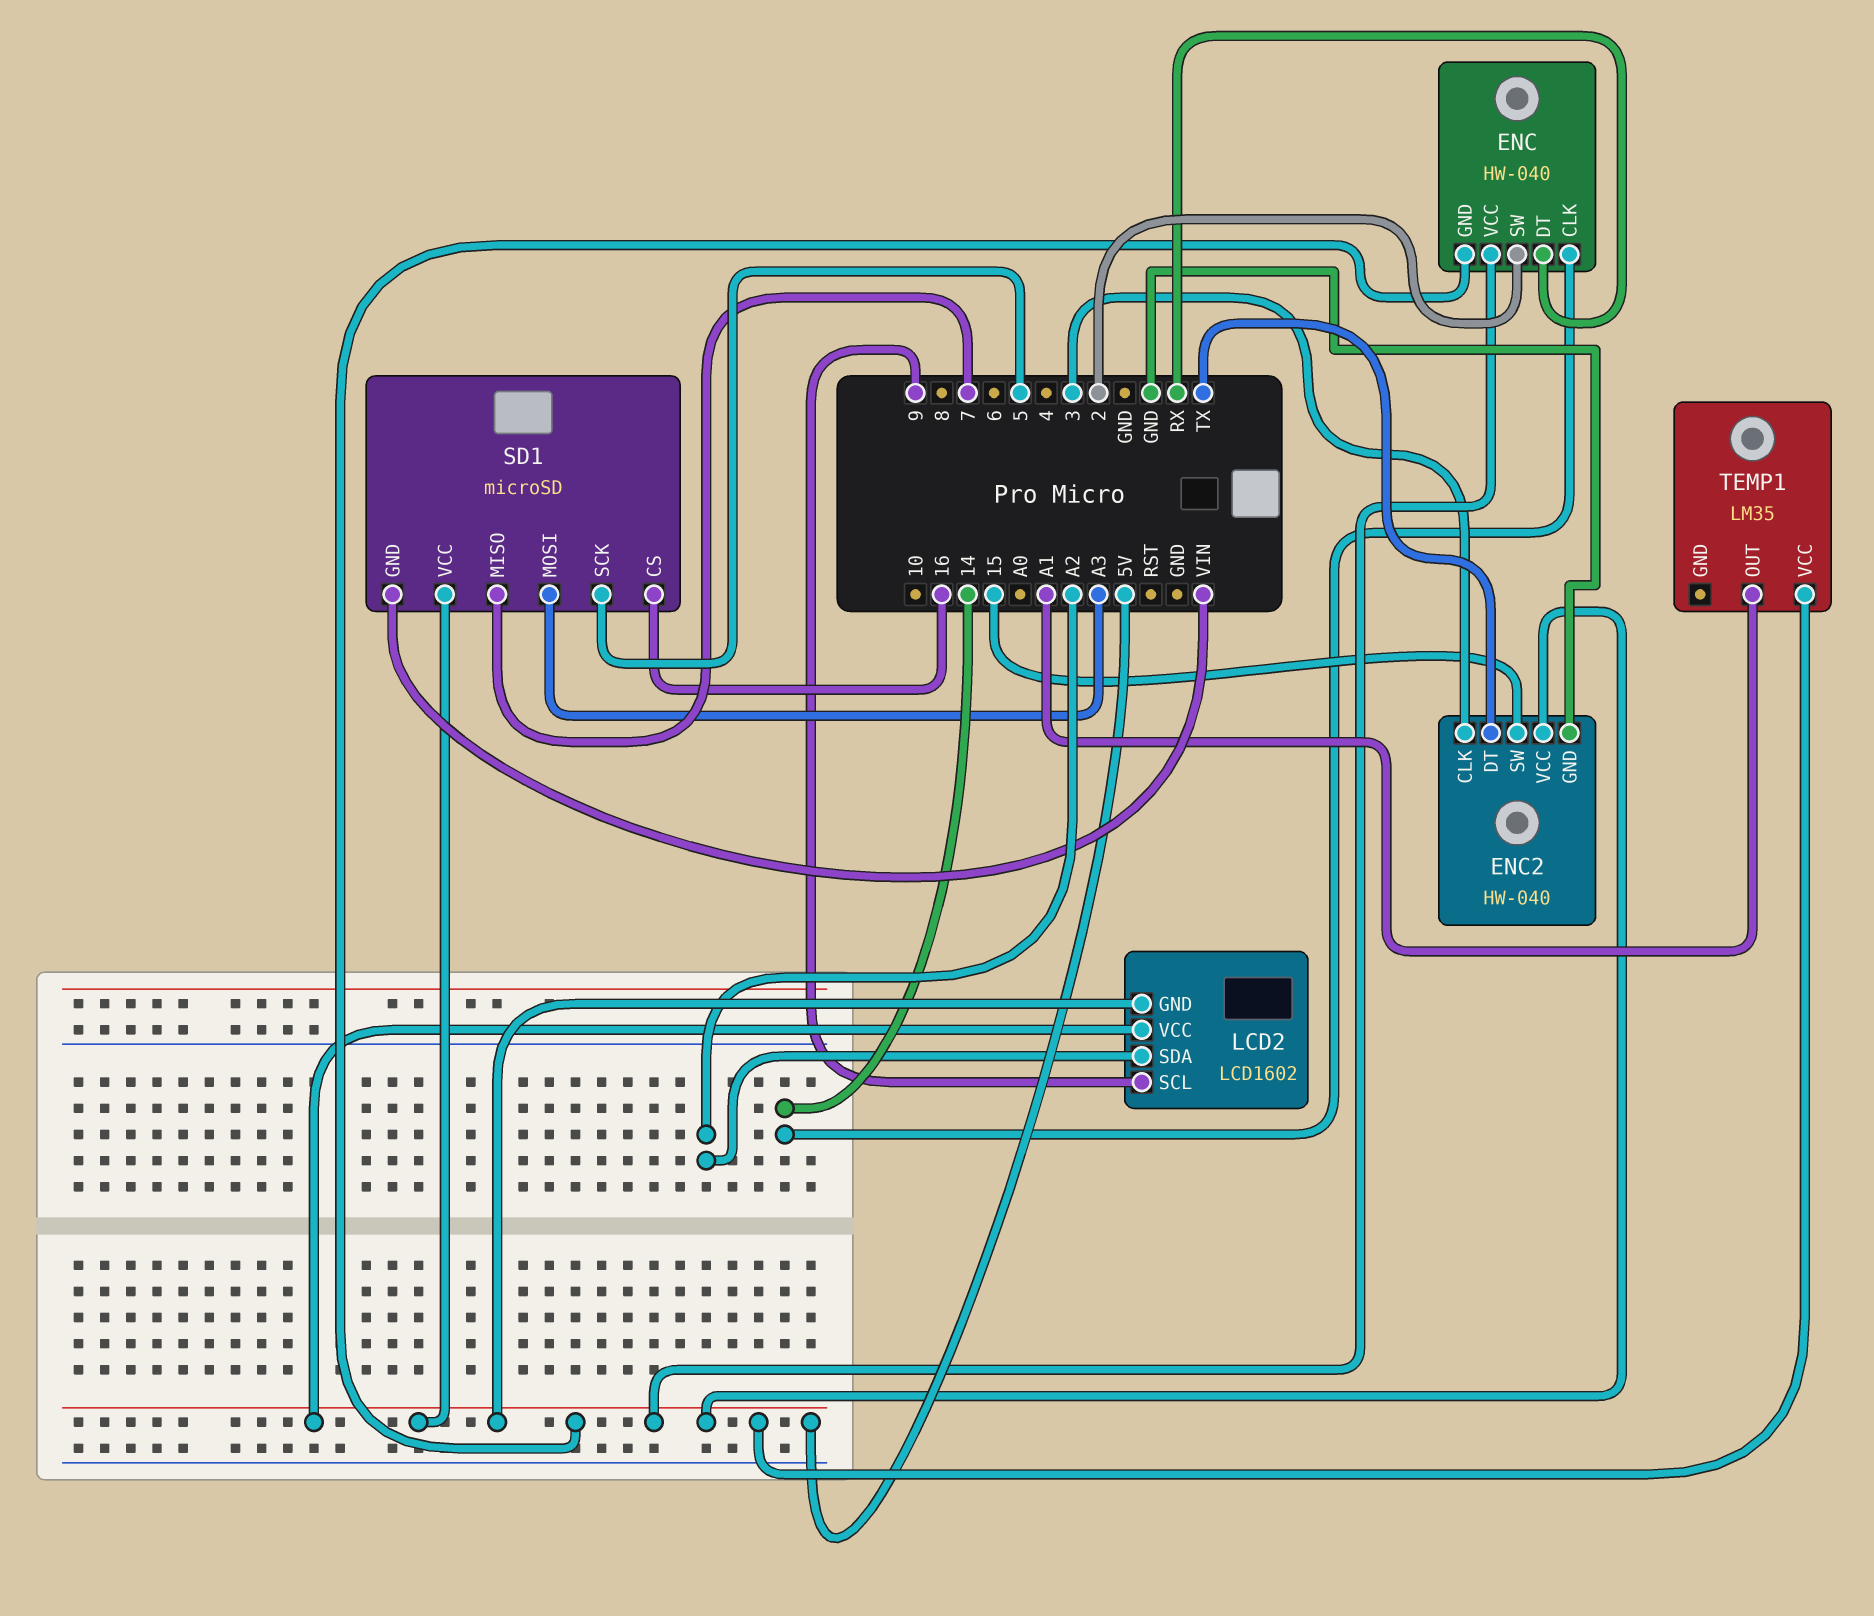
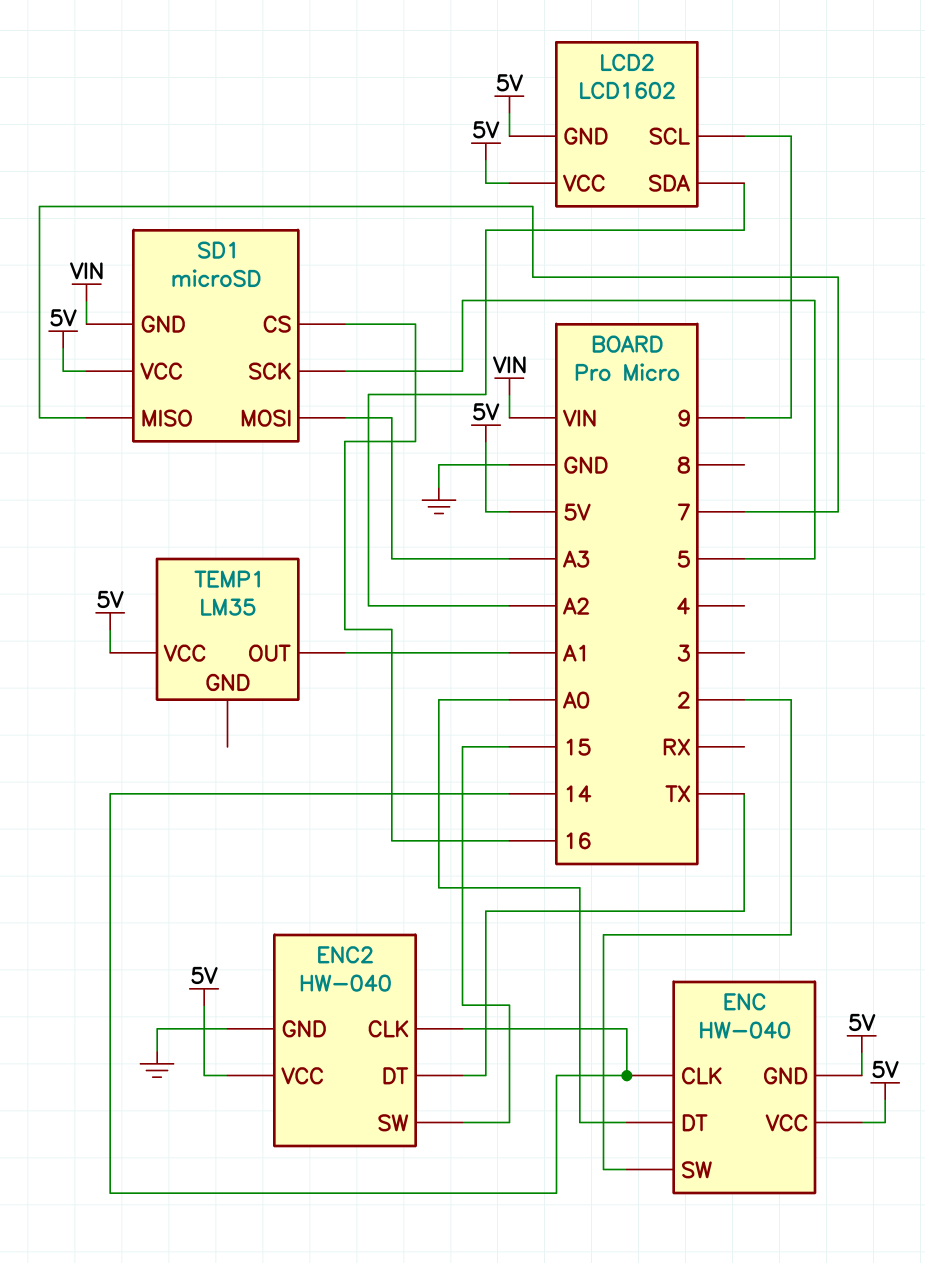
ENC pin DT: RX -> A0
ENC2 pin CLK: 3 -> 14

